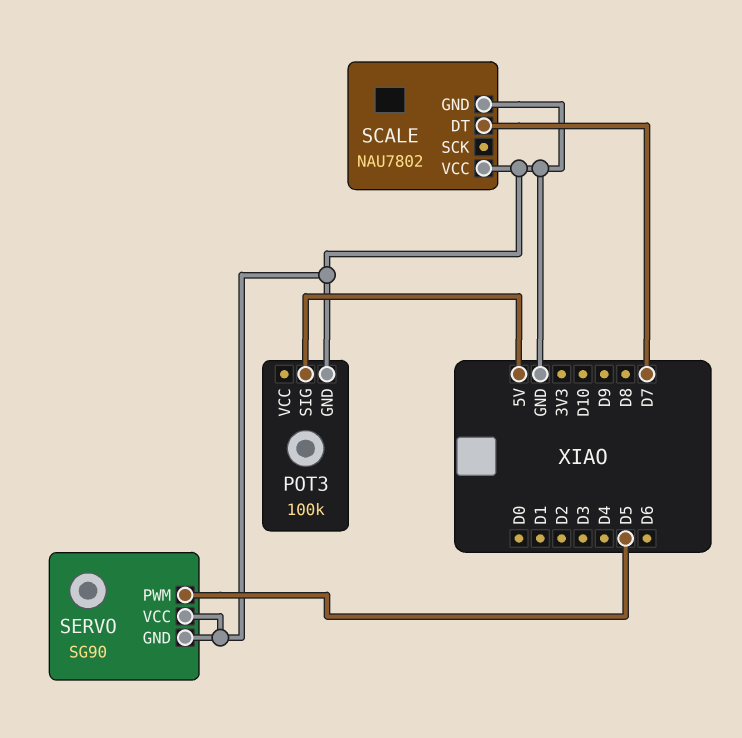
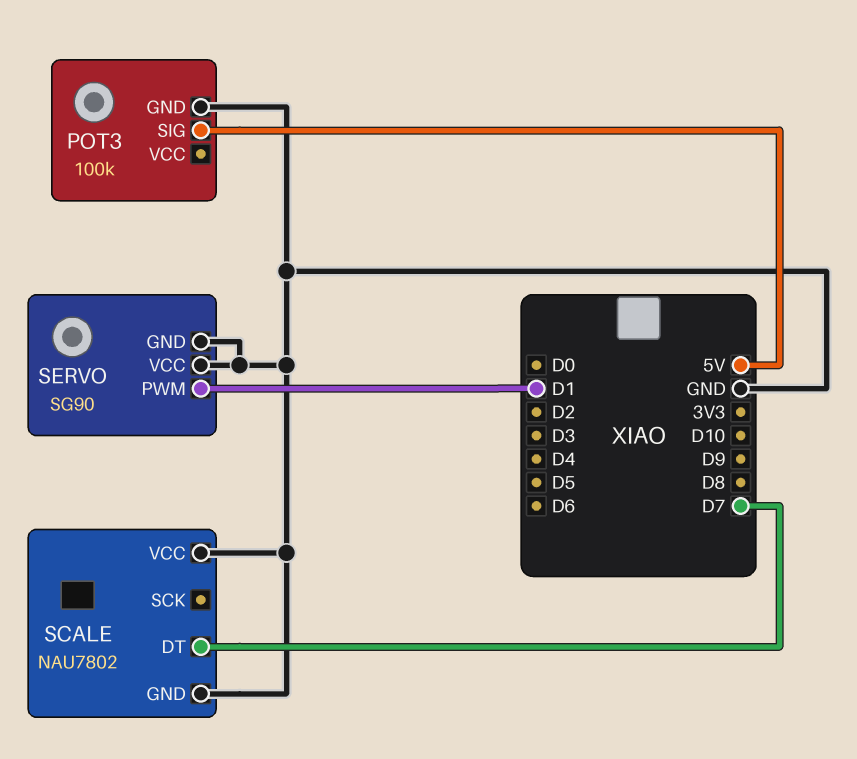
SERVO pin PWM: D5 -> D1

